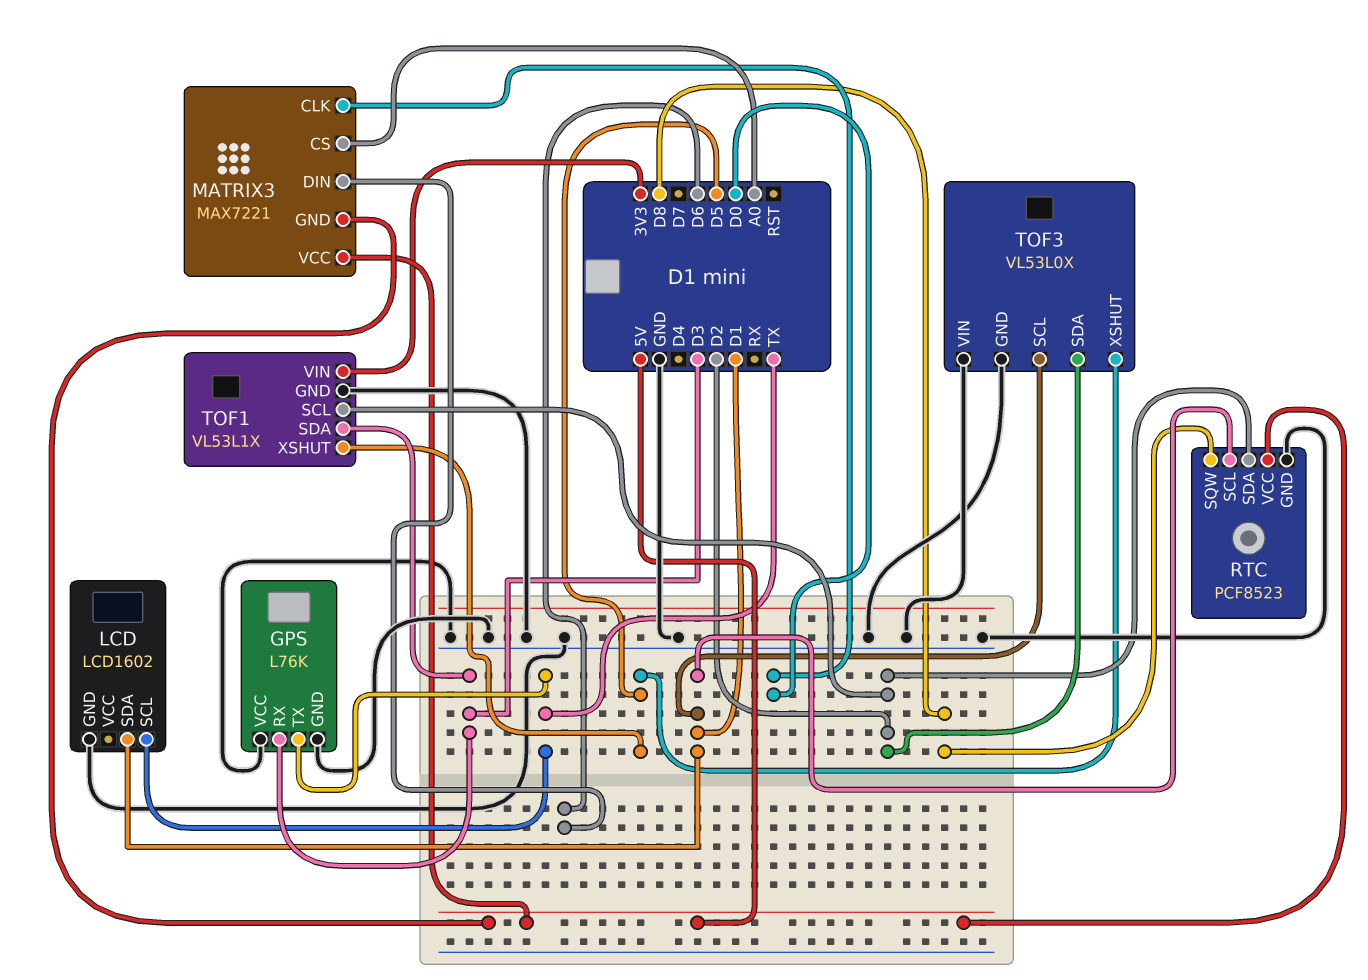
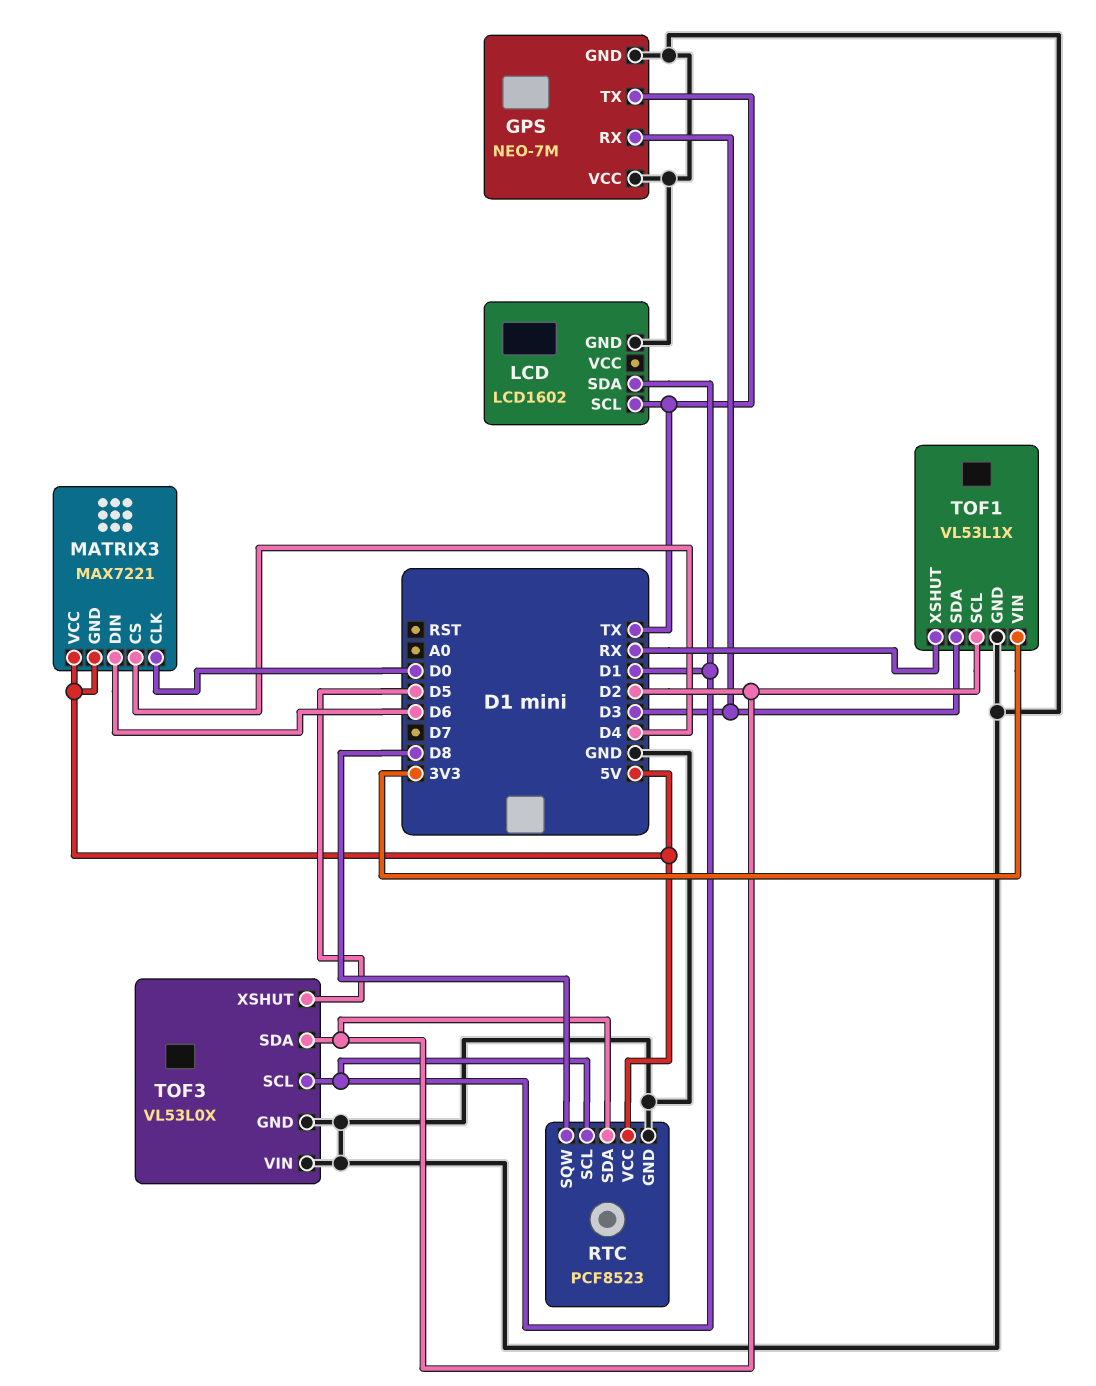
GPS: L76K -> NEO-7M
MATRIX3 pin CS: A0 -> D4
TOF1 pin XSHUT: D5 -> RX

